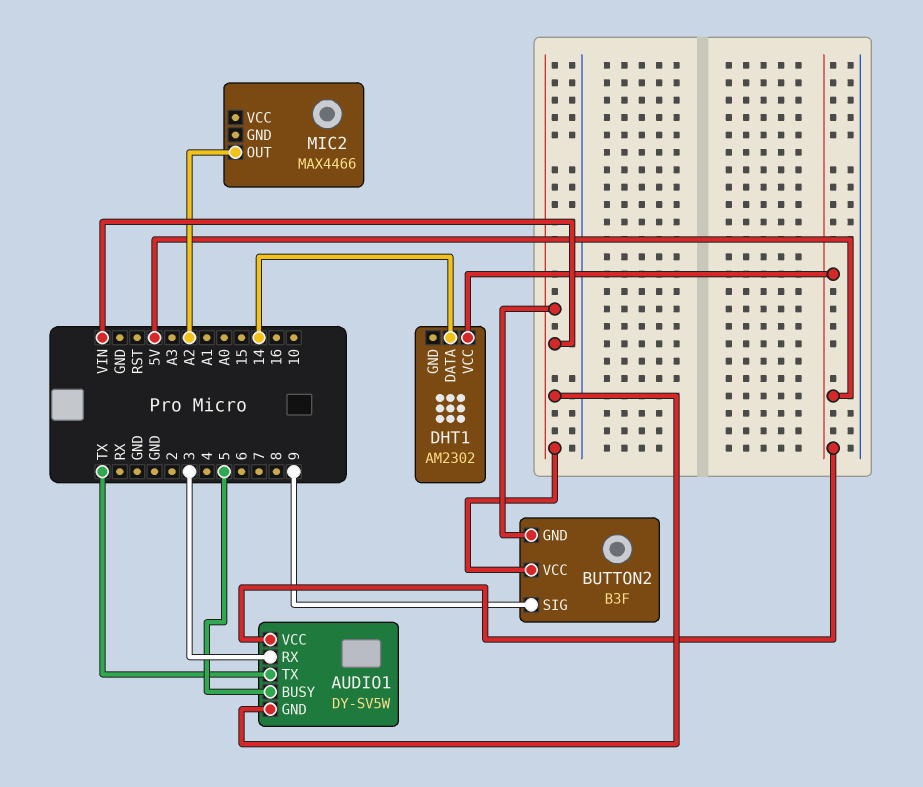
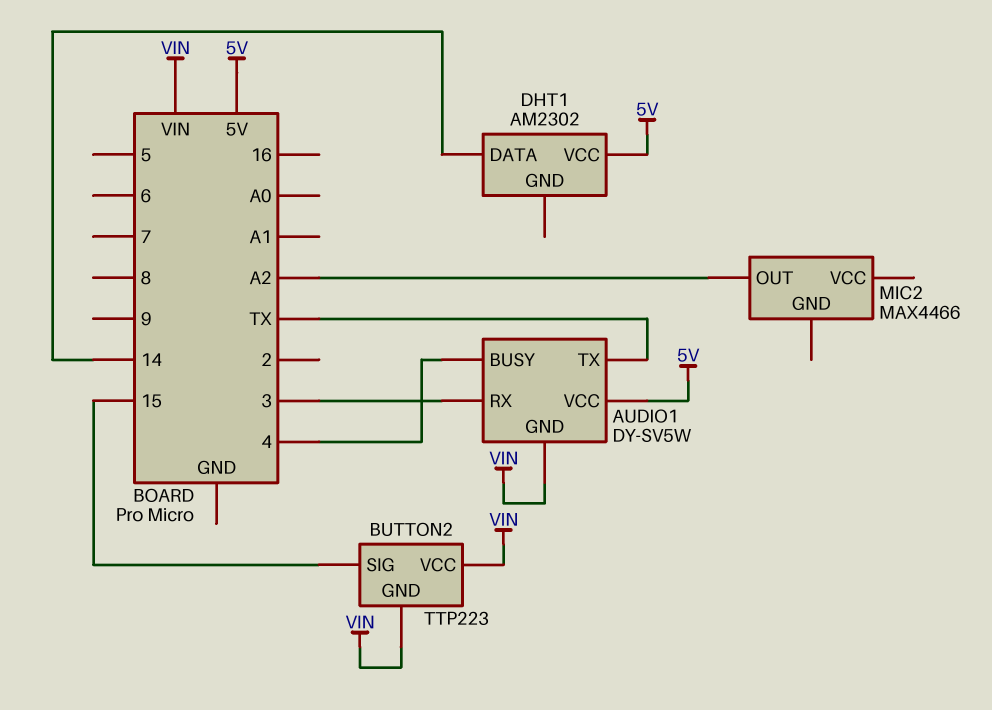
AUDIO1 pin BUSY: 5 -> 4
BUTTON2: B3F -> TTP223
BUTTON2 pin SIG: 9 -> 15

